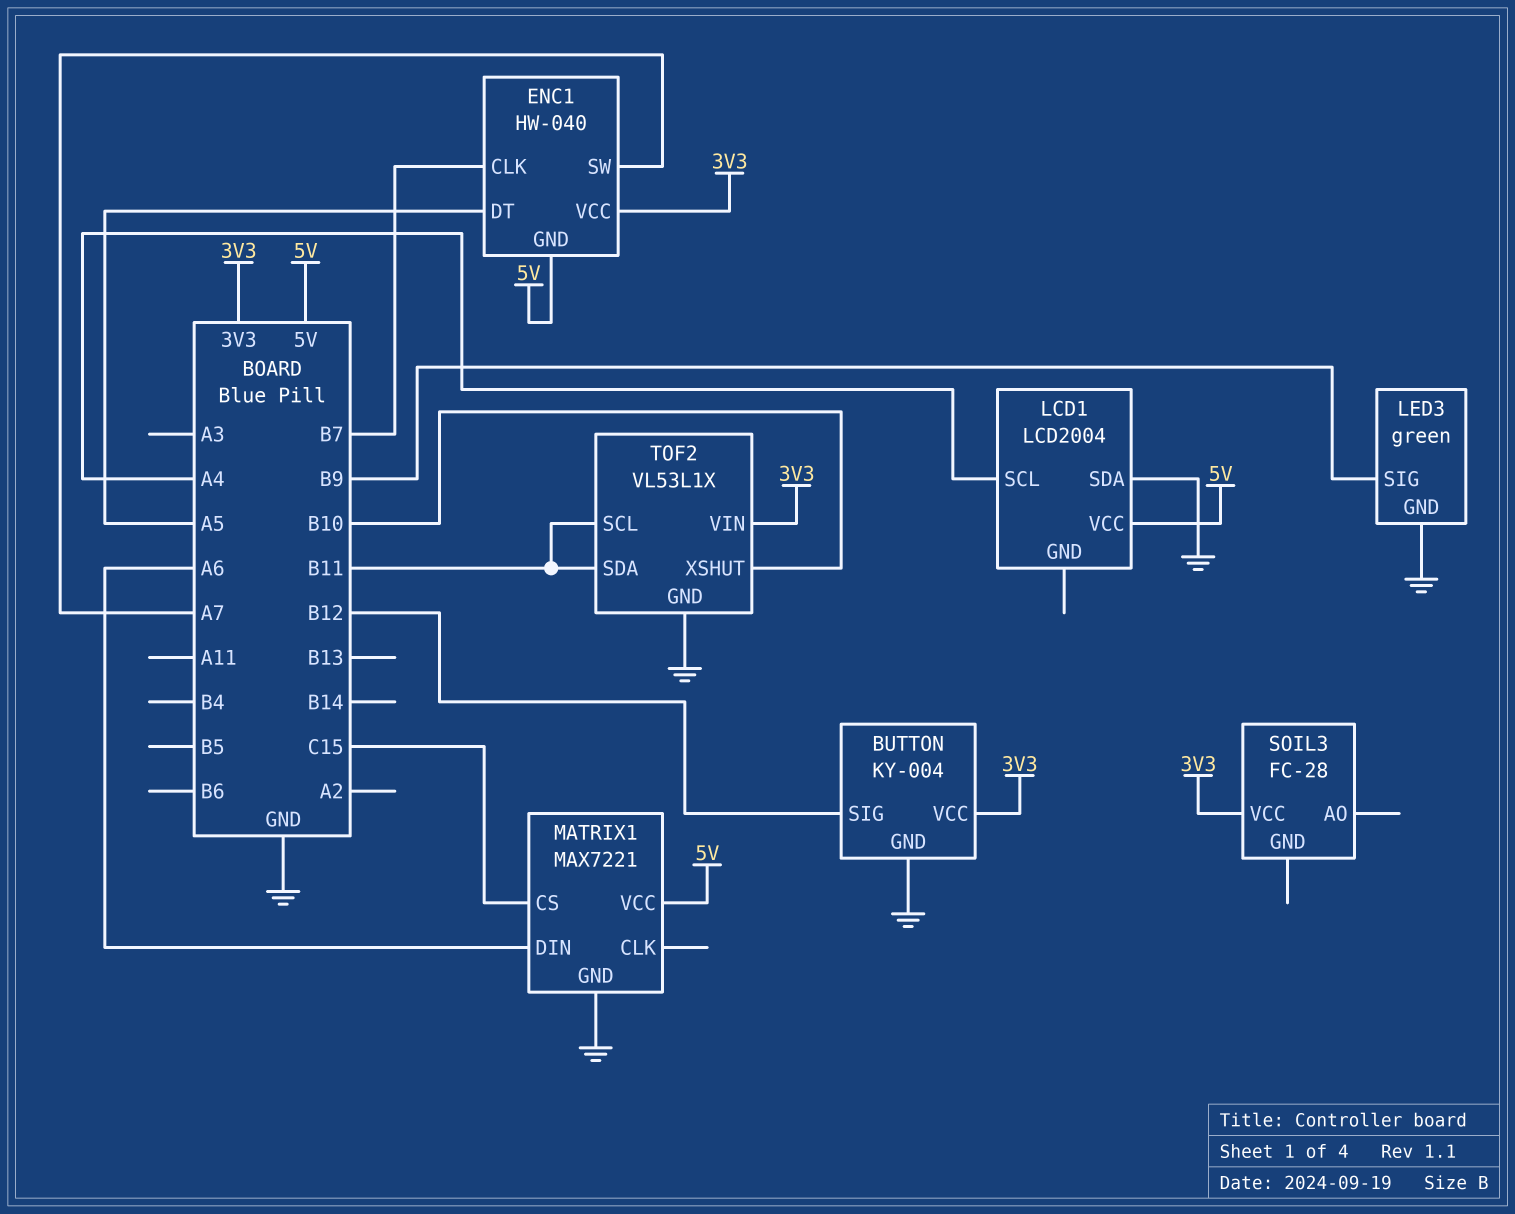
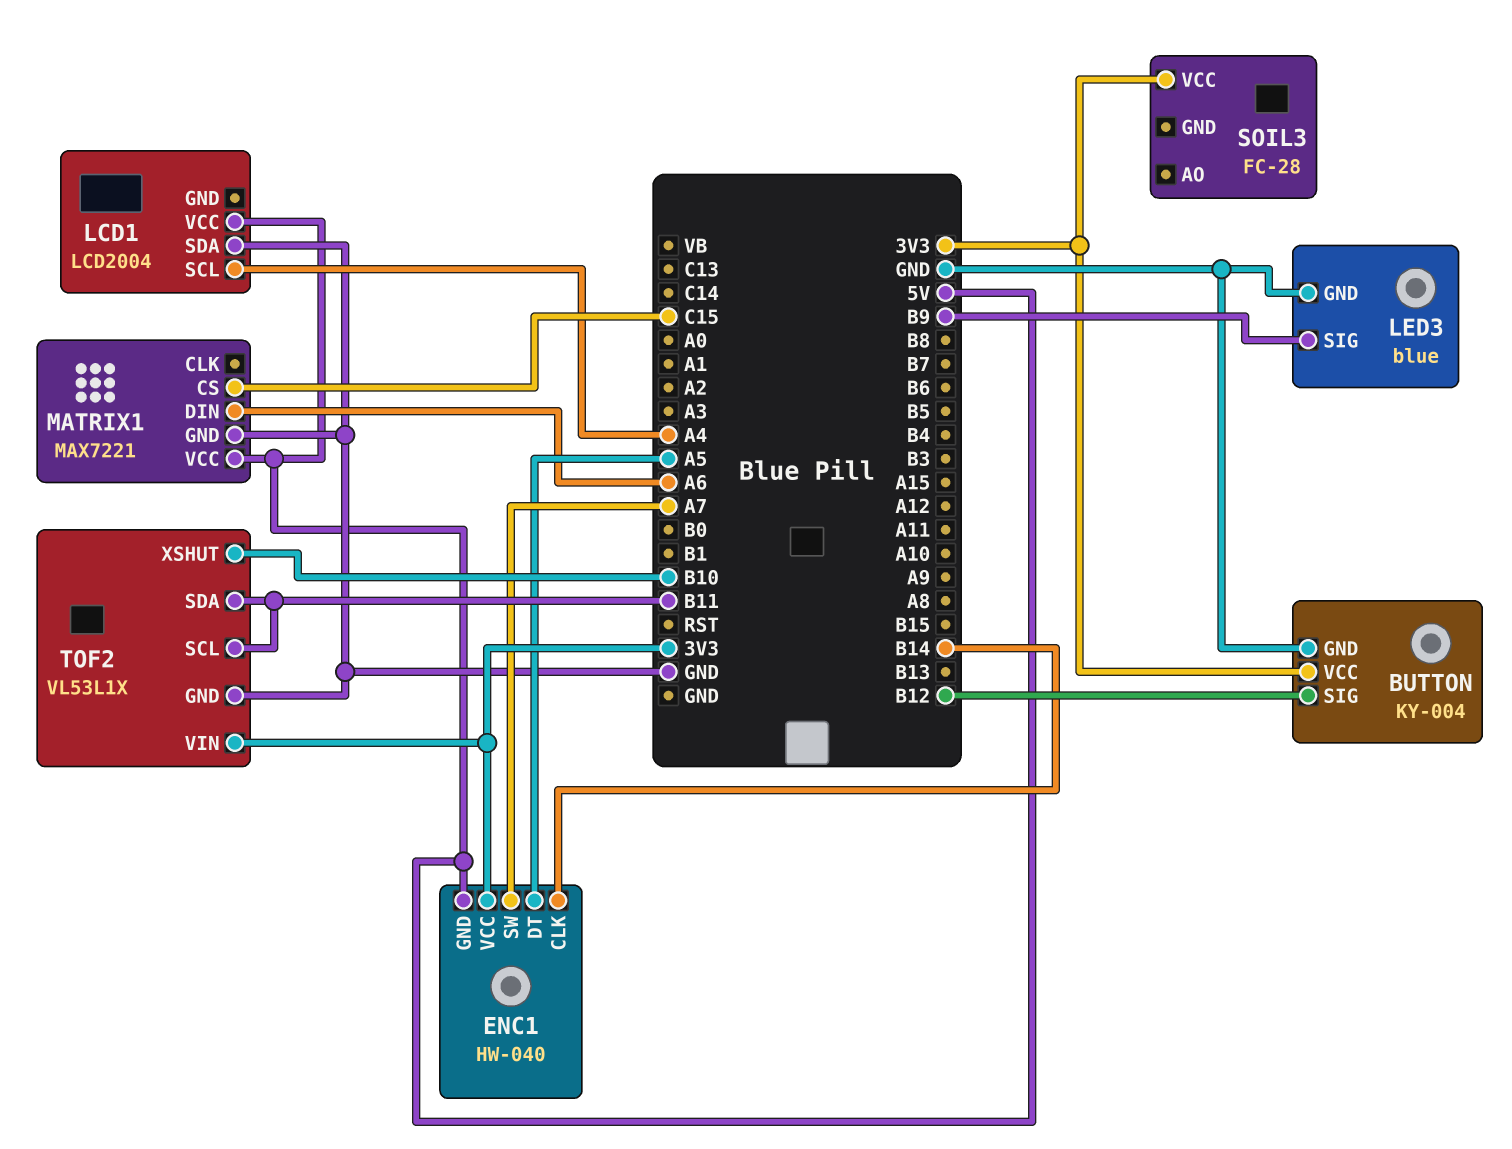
ENC1 pin CLK: B7 -> B14
LED3: green -> blue

